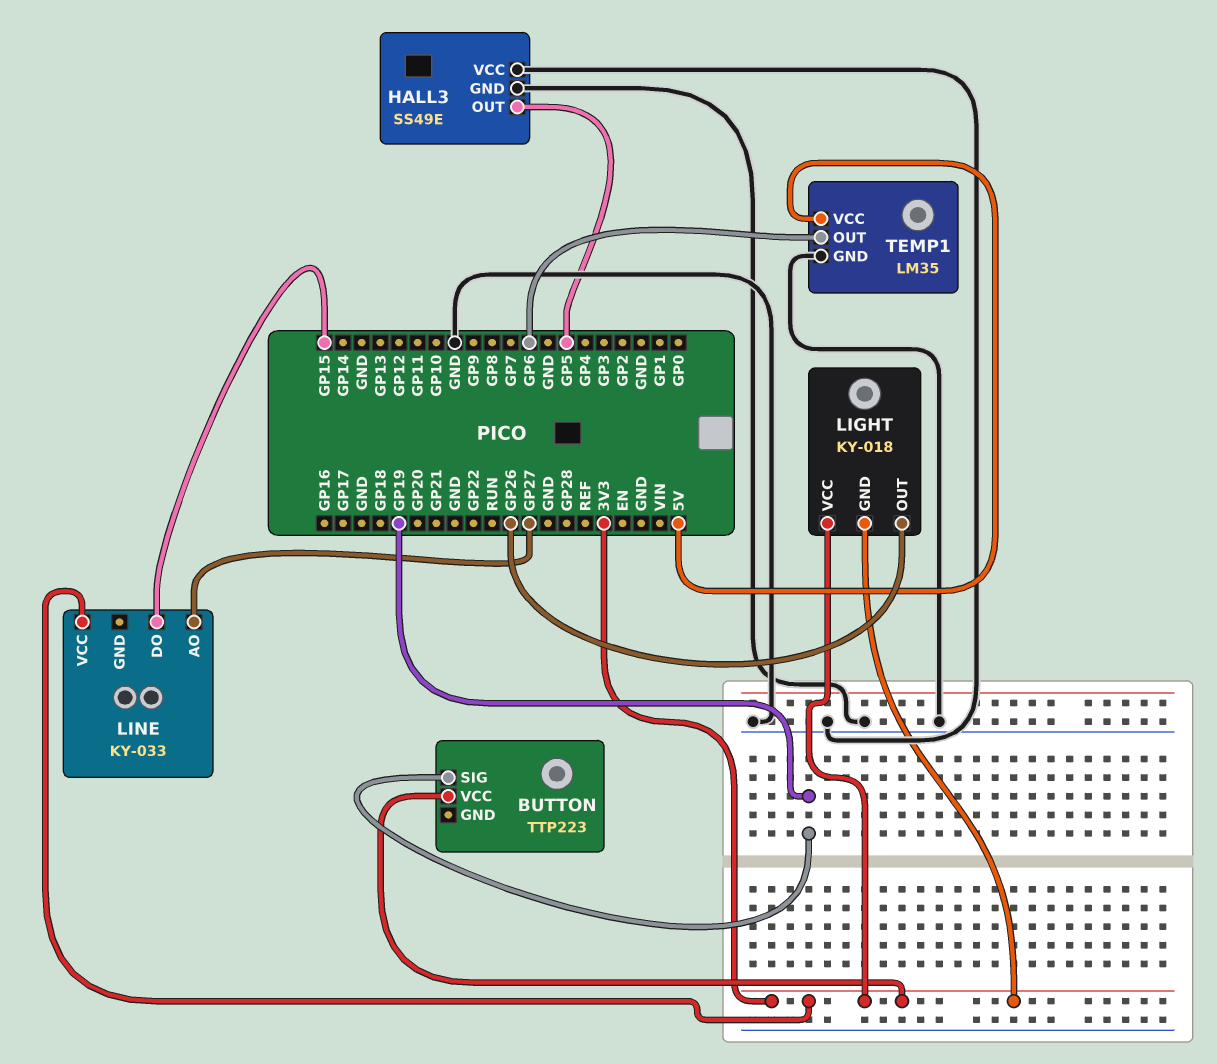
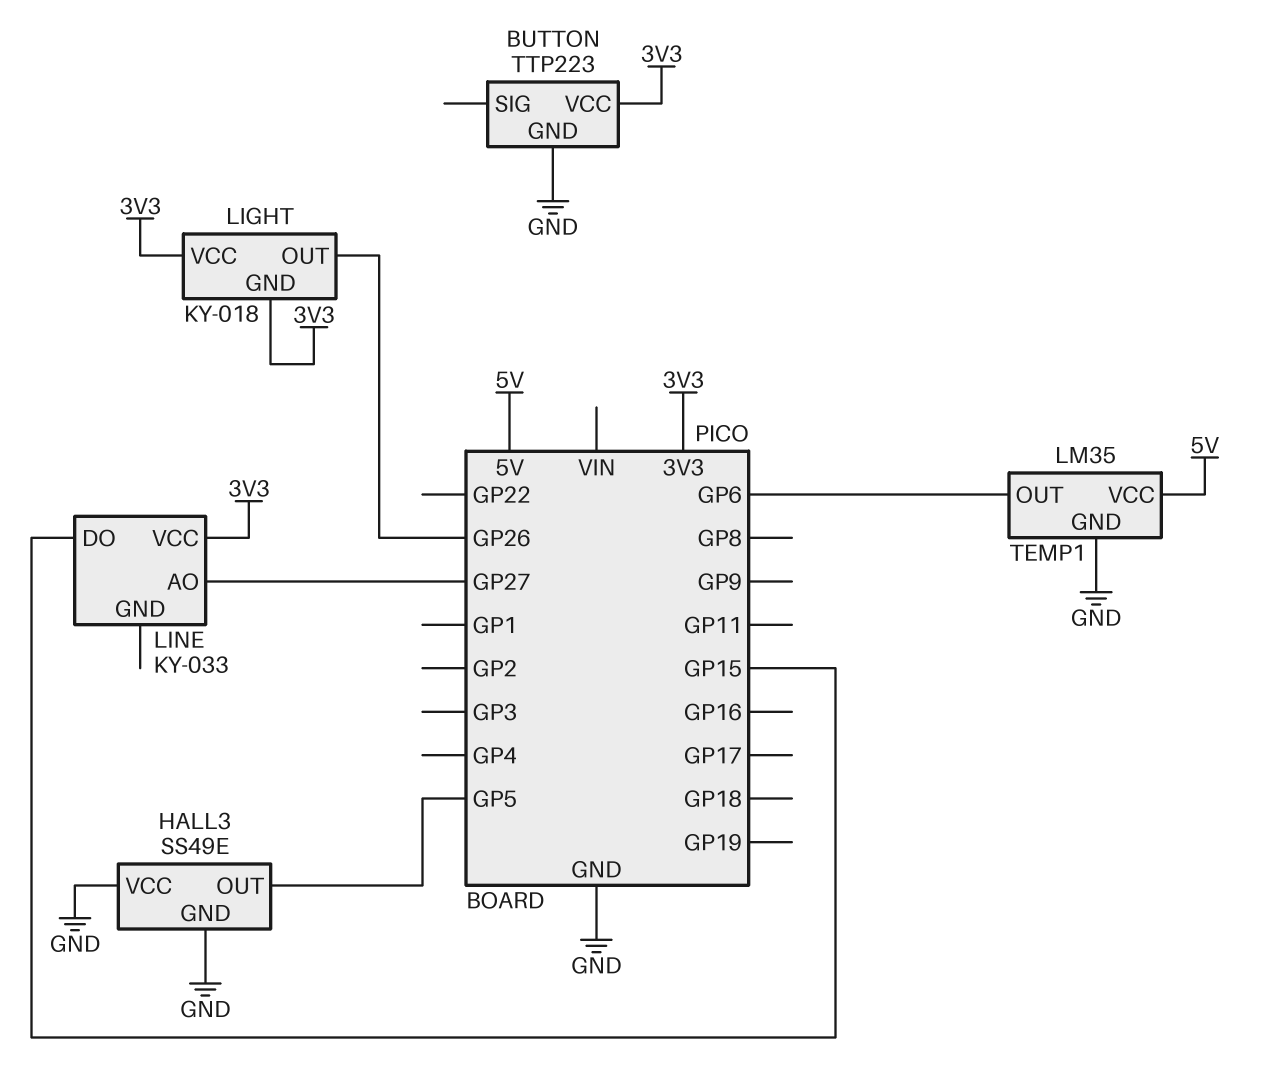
BUTTON pin GND: none -> GND
BUTTON pin SIG: GP19 -> none

